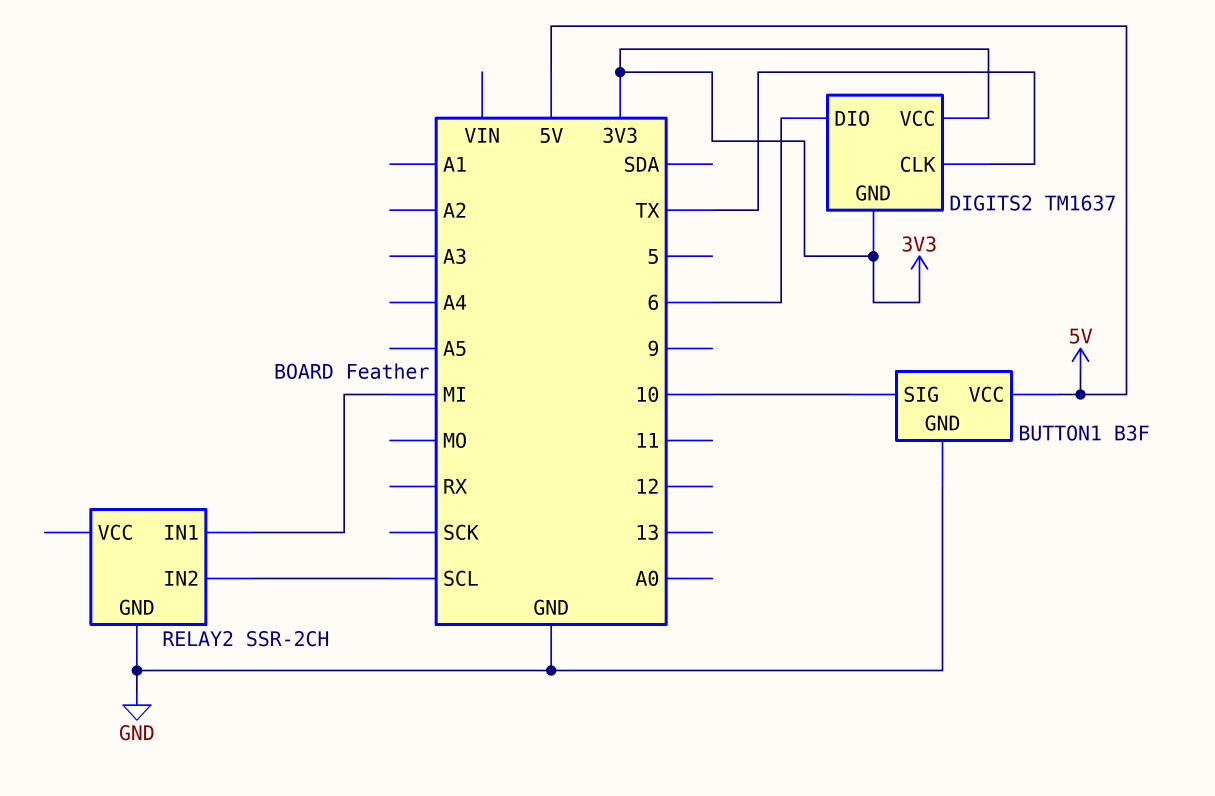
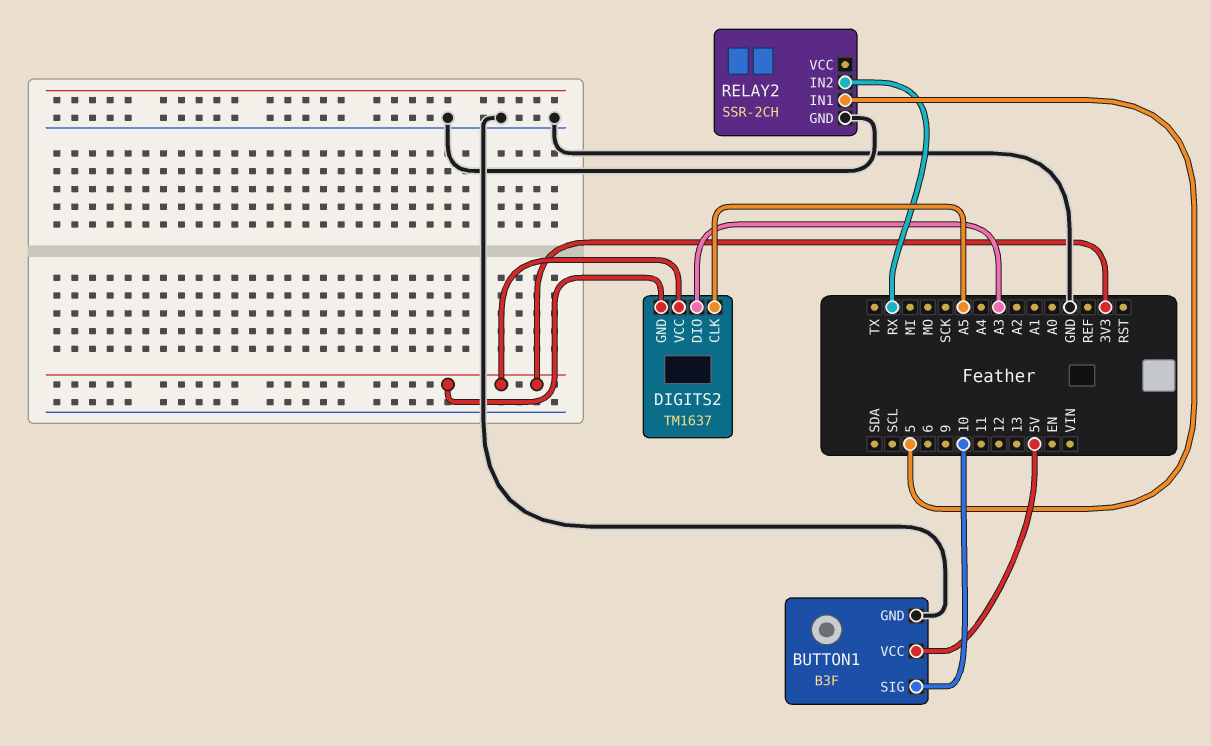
DIGITS2 pin CLK: TX -> A5
DIGITS2 pin DIO: 6 -> A3
RELAY2 pin IN1: MI -> 5
RELAY2 pin IN2: SCL -> RX

